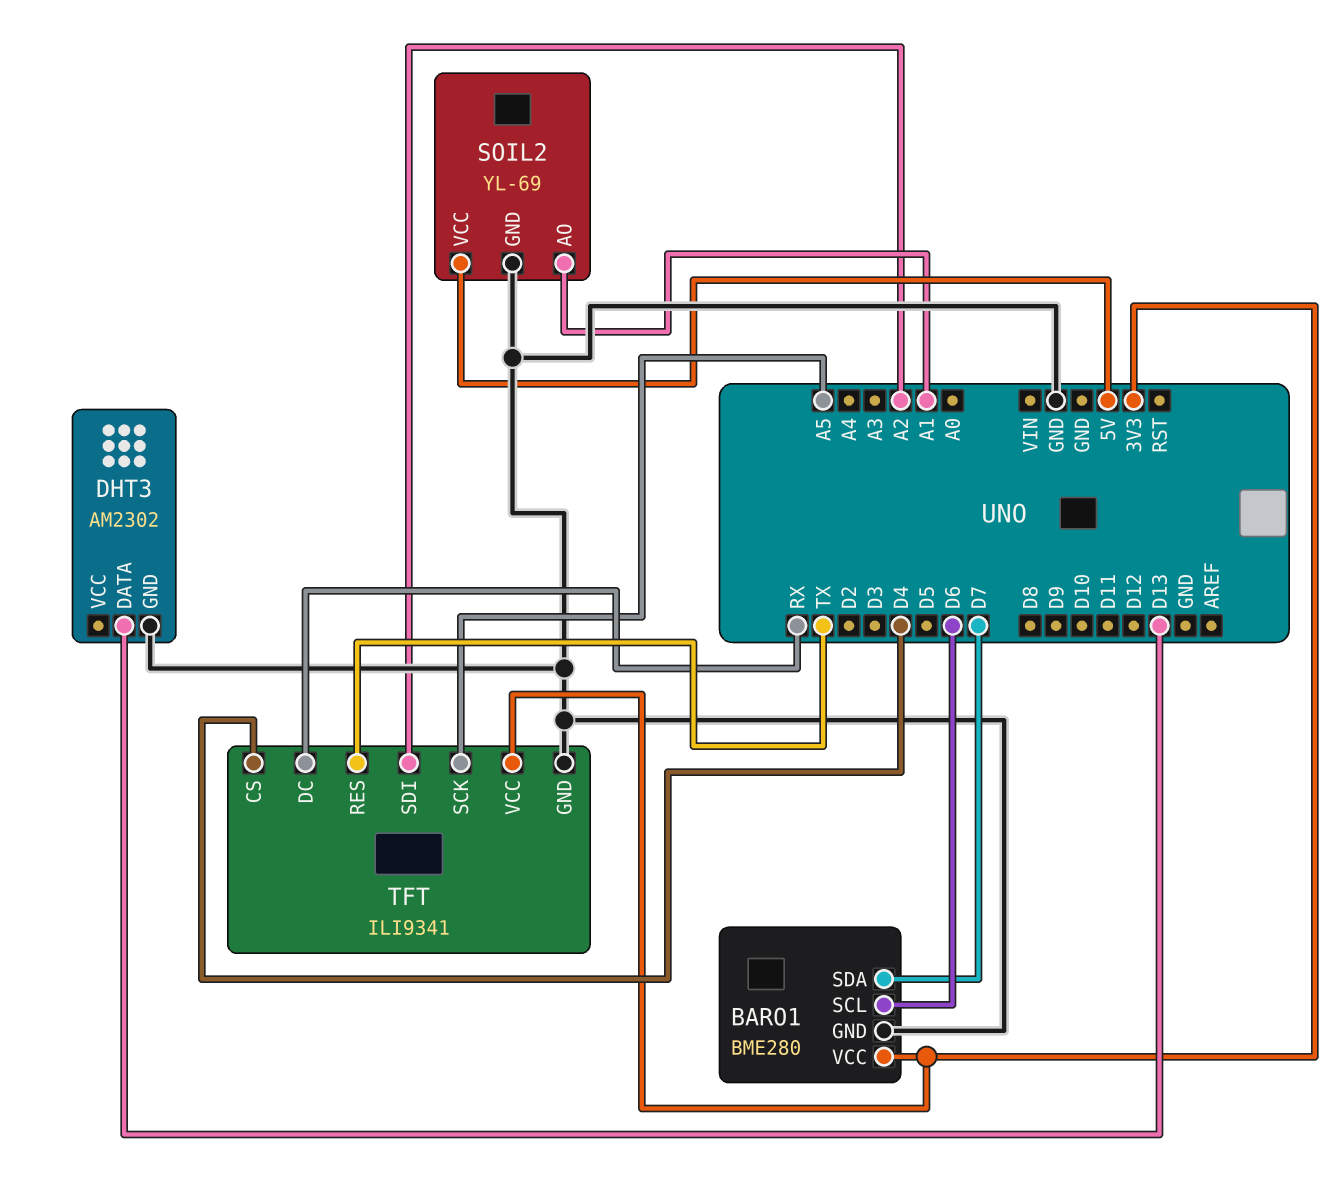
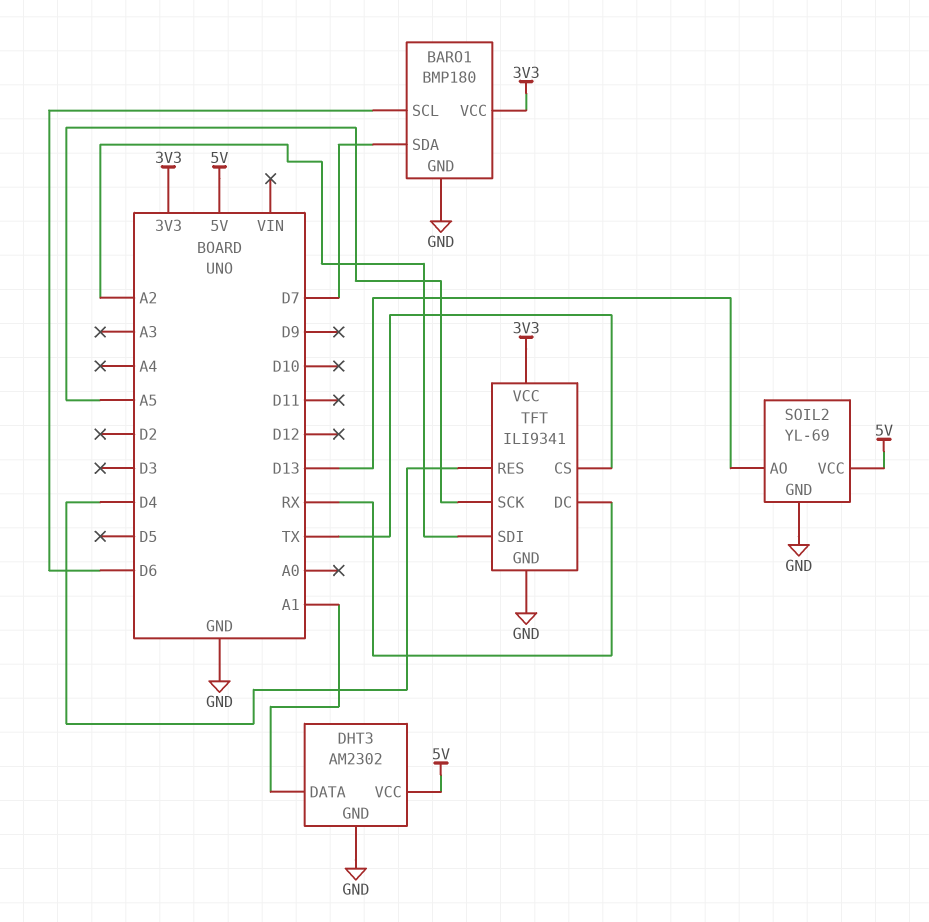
BARO1: BME280 -> BMP180
DHT3 pin DATA: D13 -> A1
DHT3 pin VCC: none -> 5V
SOIL2 pin AO: A1 -> D13
TFT pin CS: D4 -> TX
TFT pin RES: TX -> D4

